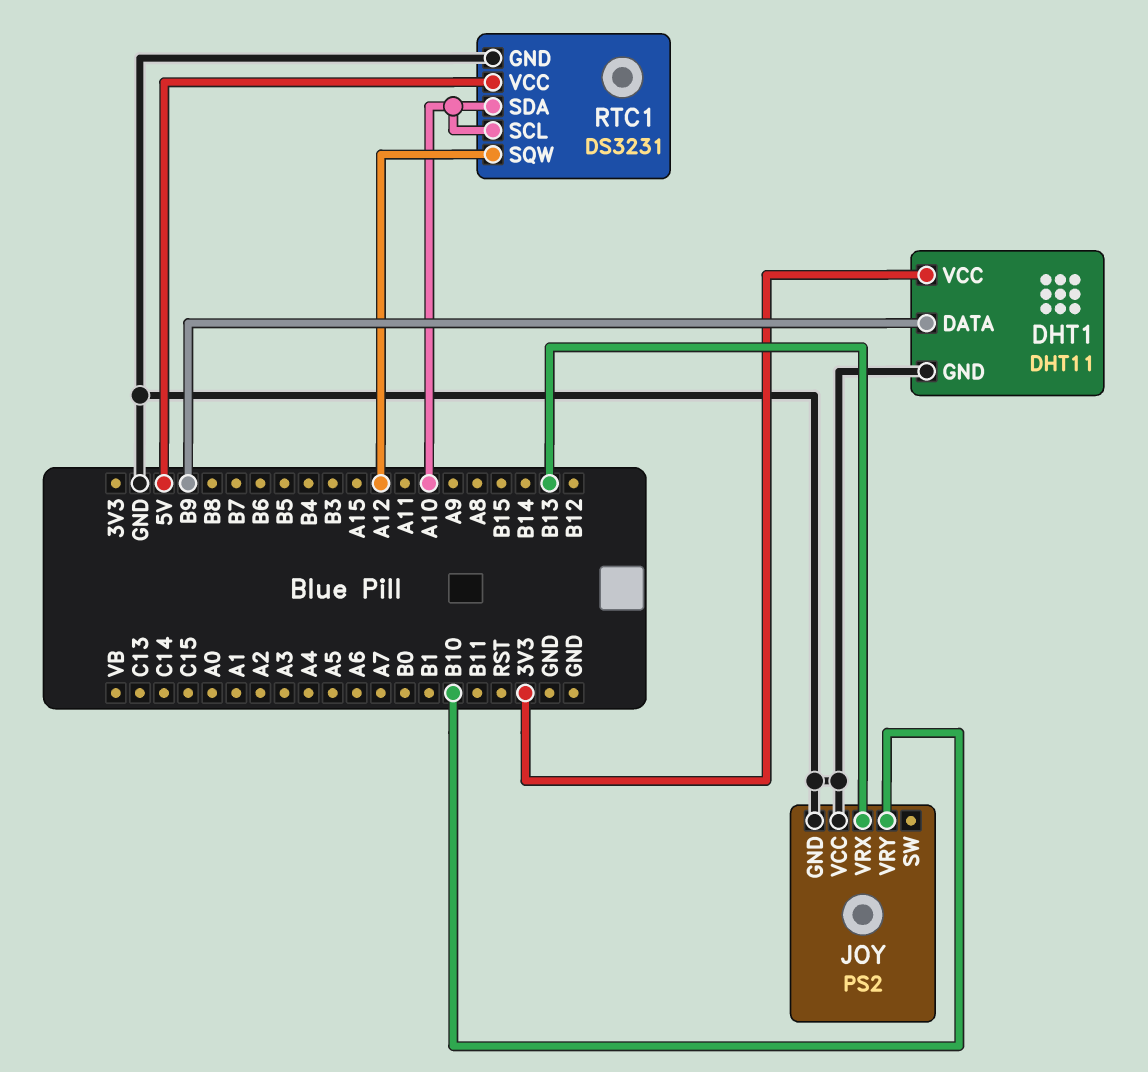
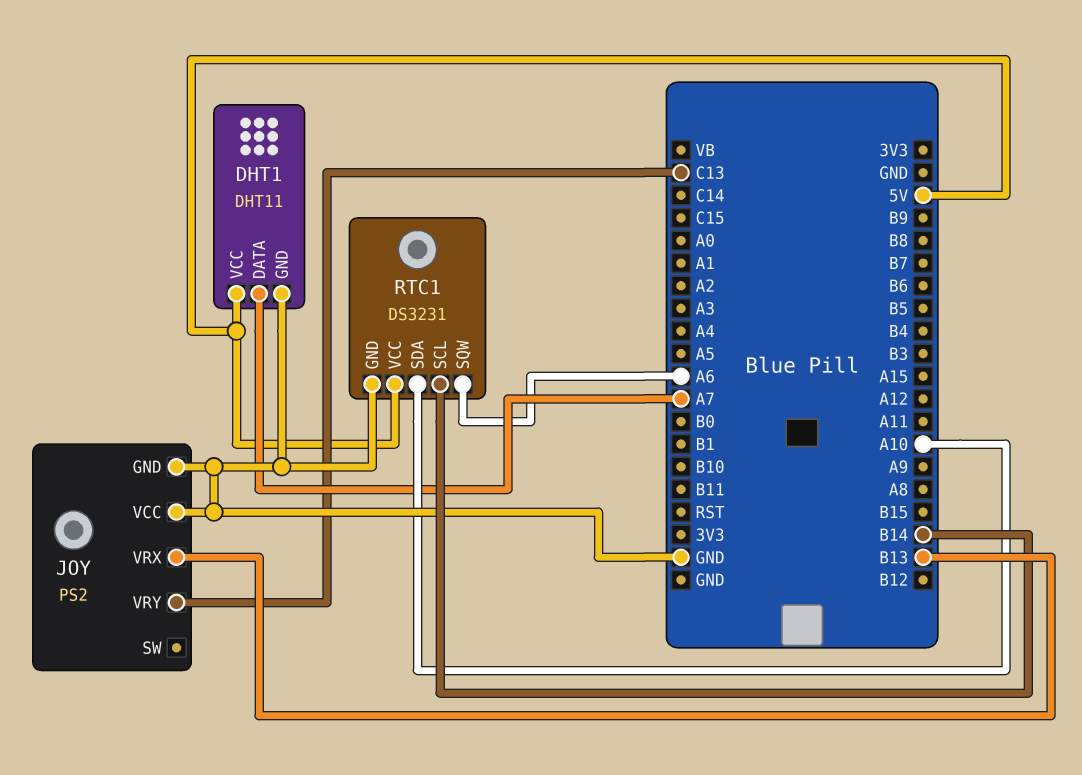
DHT1 pin DATA: B9 -> A7
DHT1 pin VCC: 3V3 -> 5V
JOY pin VRY: B10 -> C13
RTC1 pin SCL: A10 -> B14
RTC1 pin SQW: A12 -> A6

